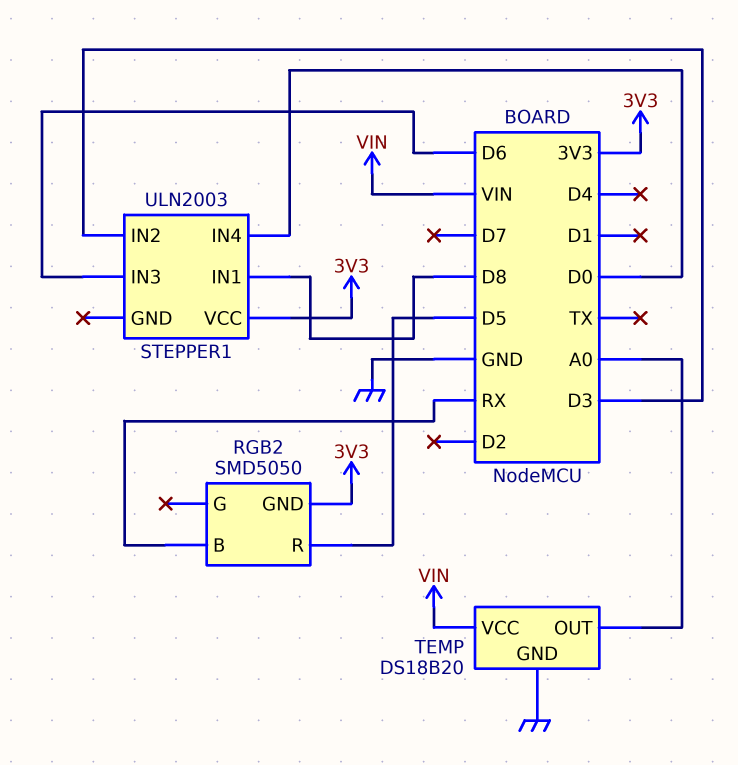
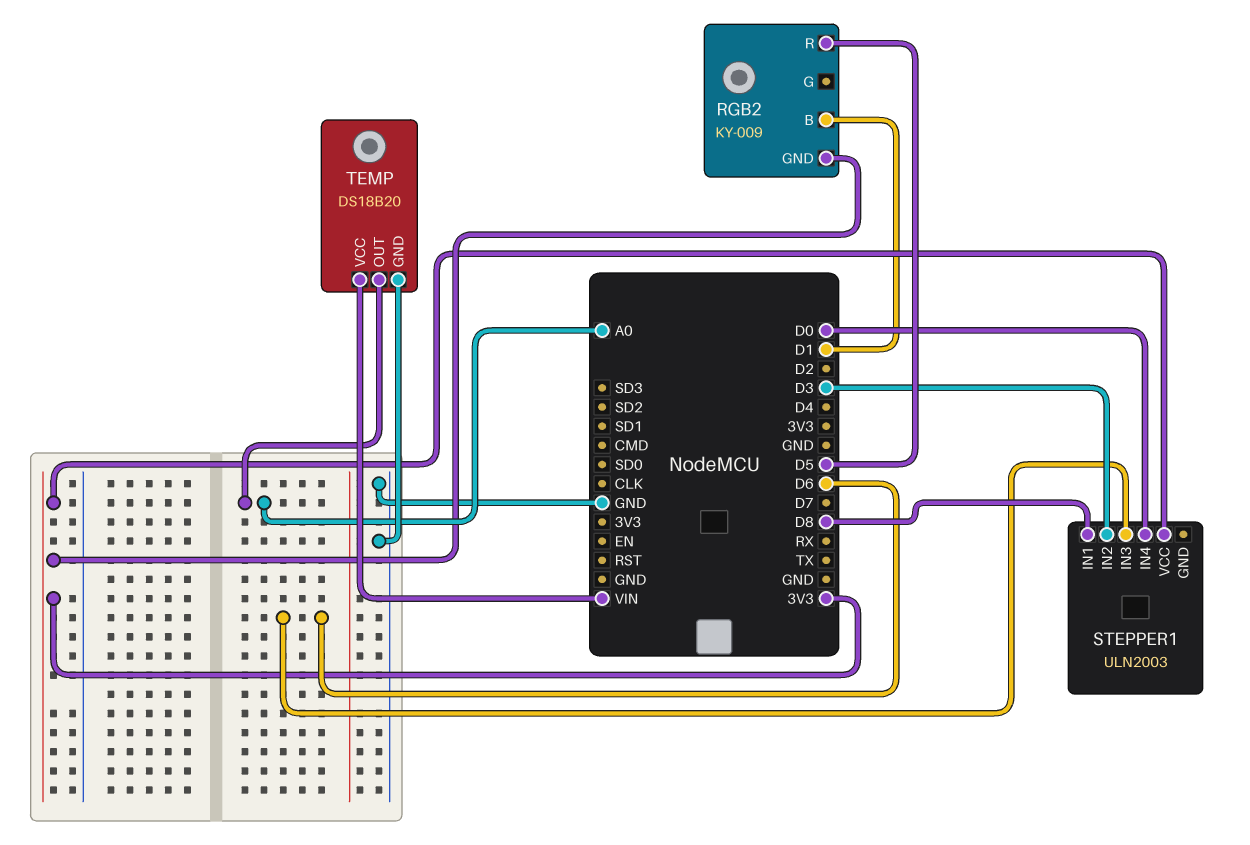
RGB2: SMD5050 -> KY-009
RGB2 pin B: RX -> D1

